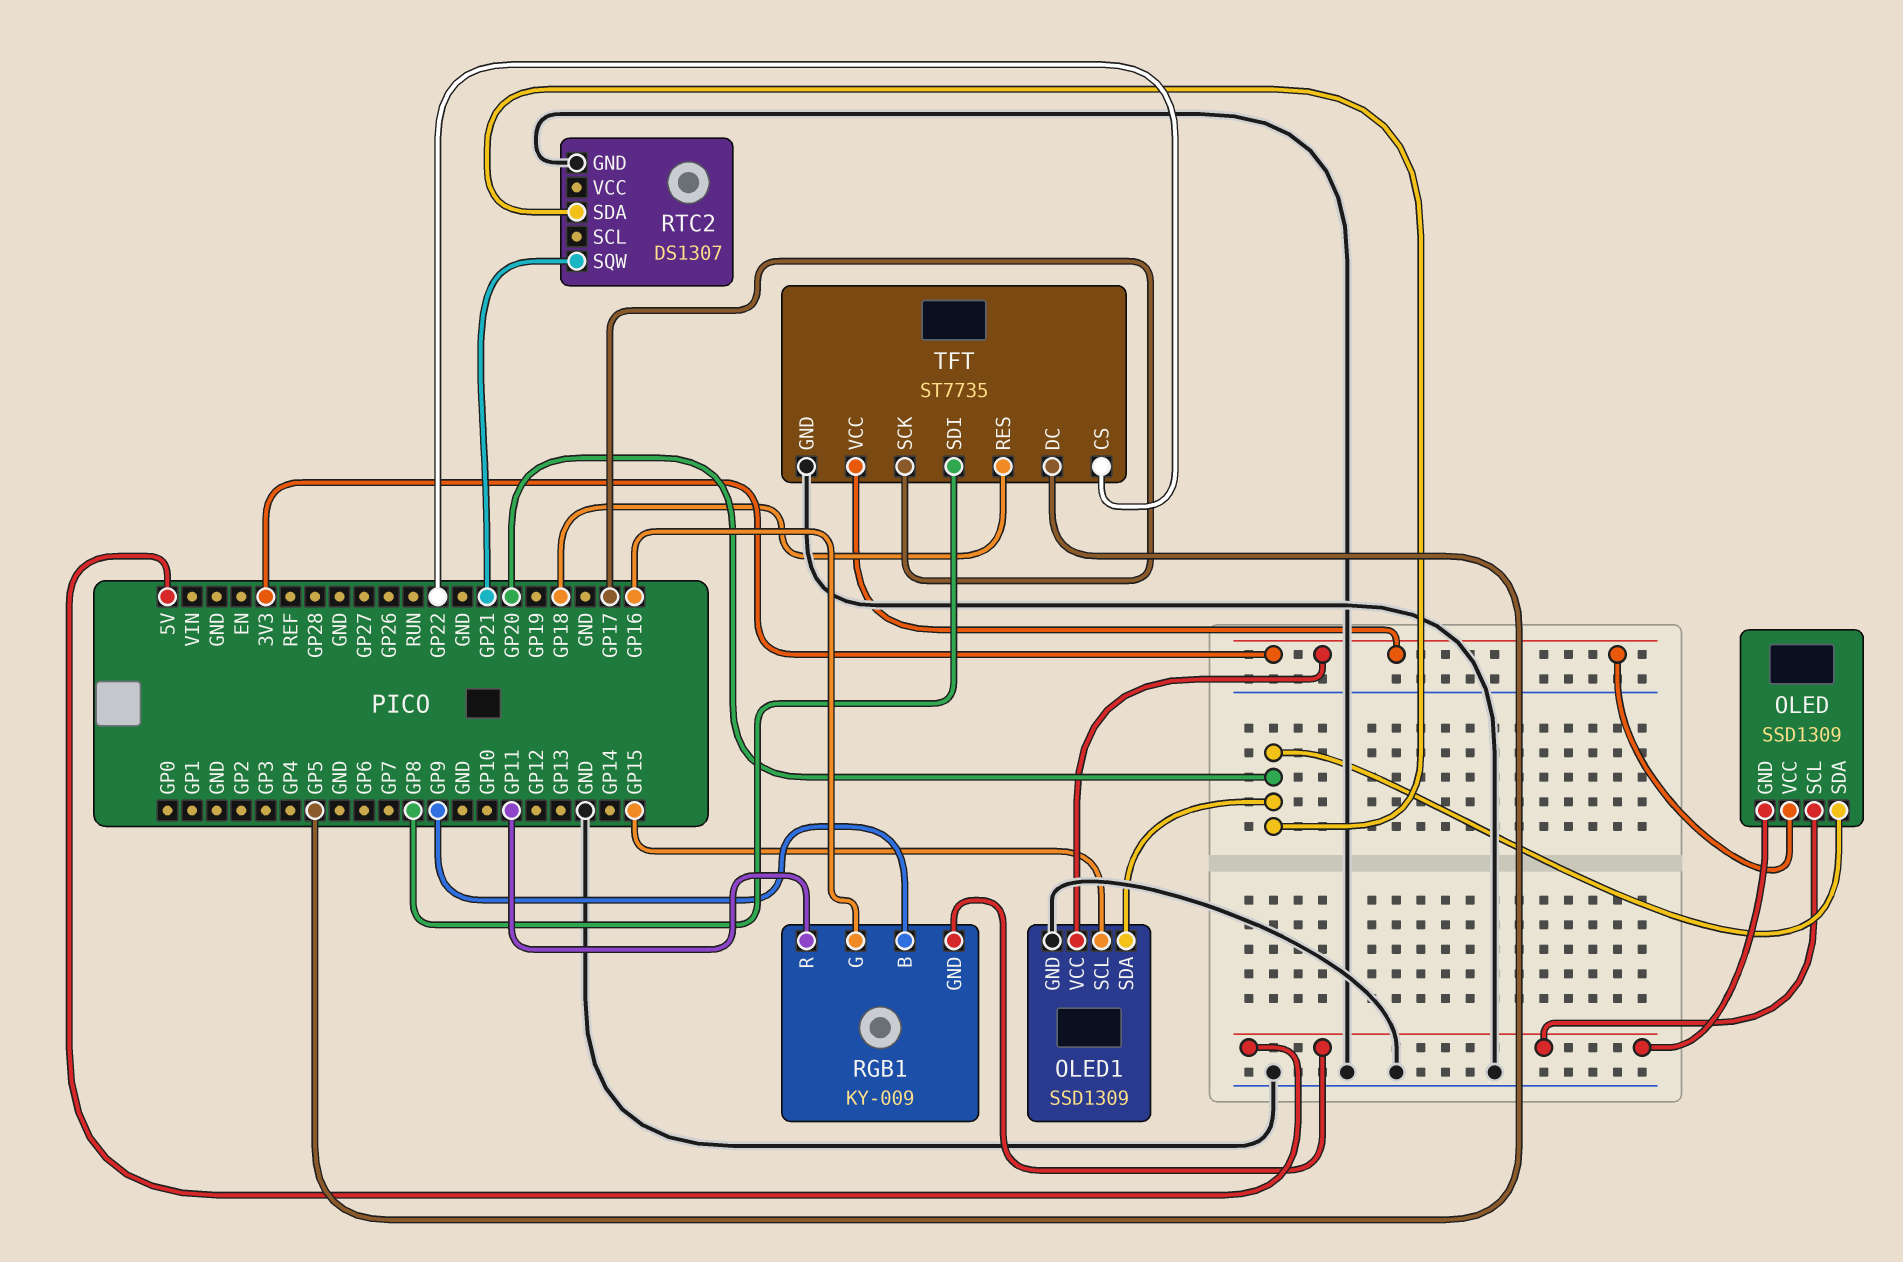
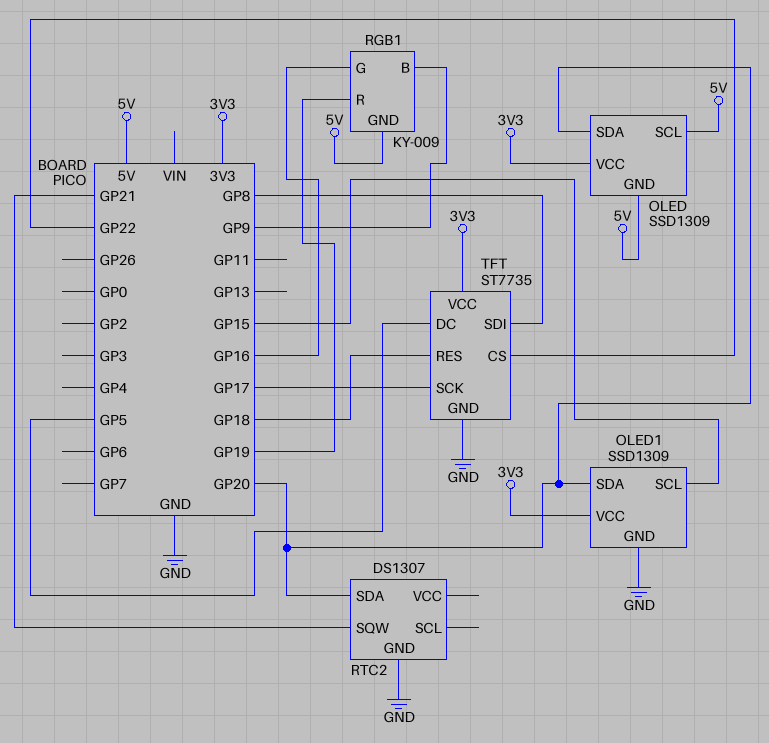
RGB1 pin R: GP11 -> GP19

